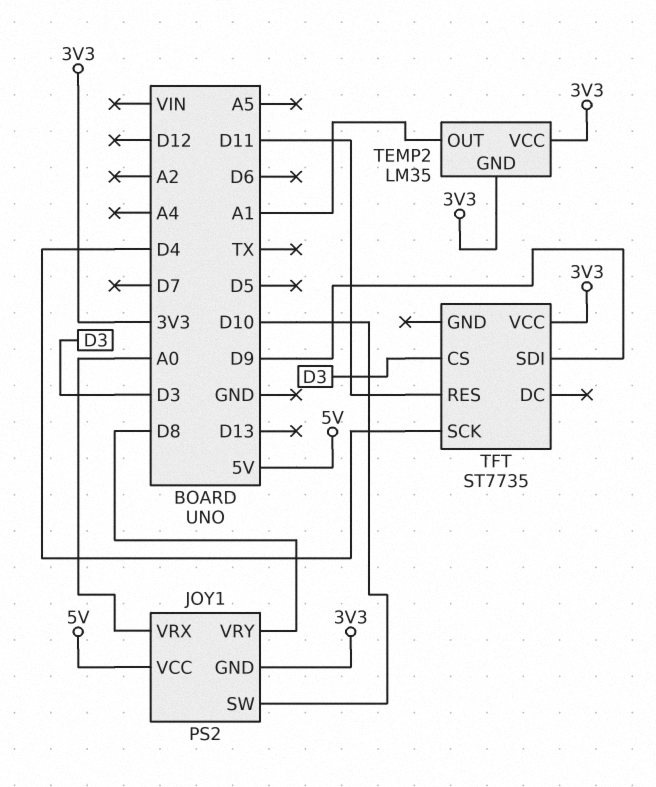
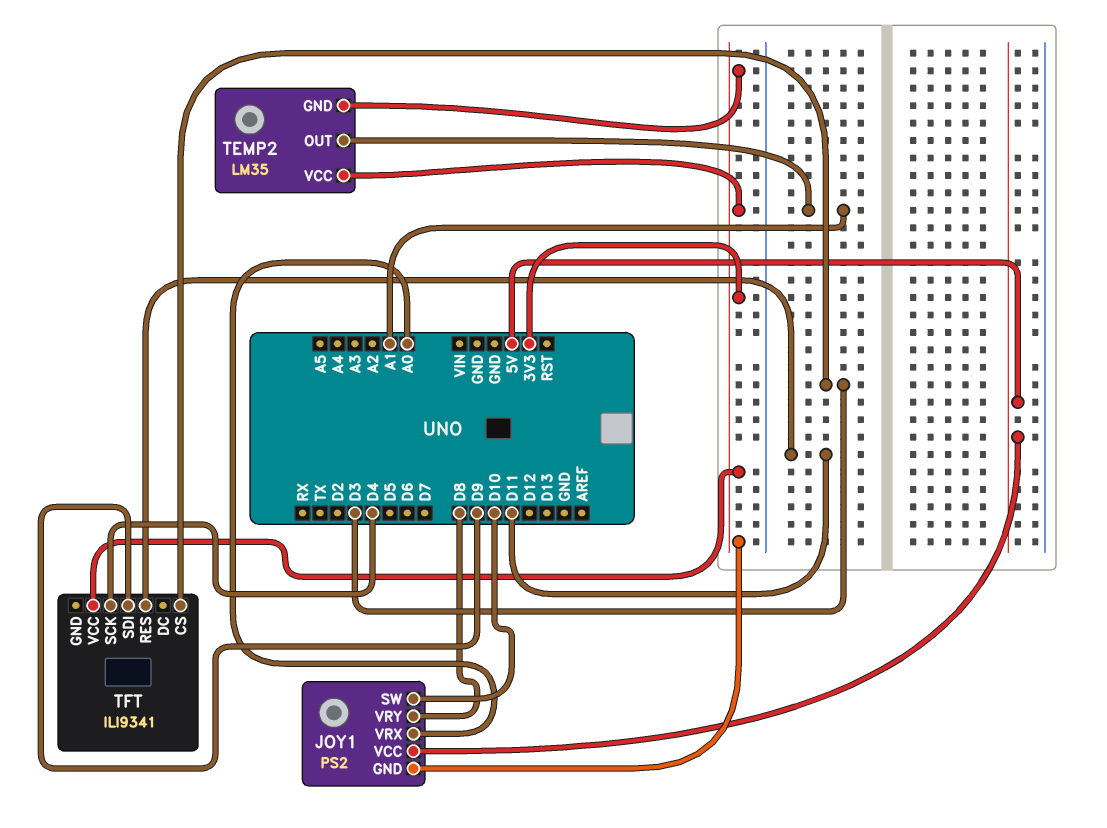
TFT: ST7735 -> ILI9341

